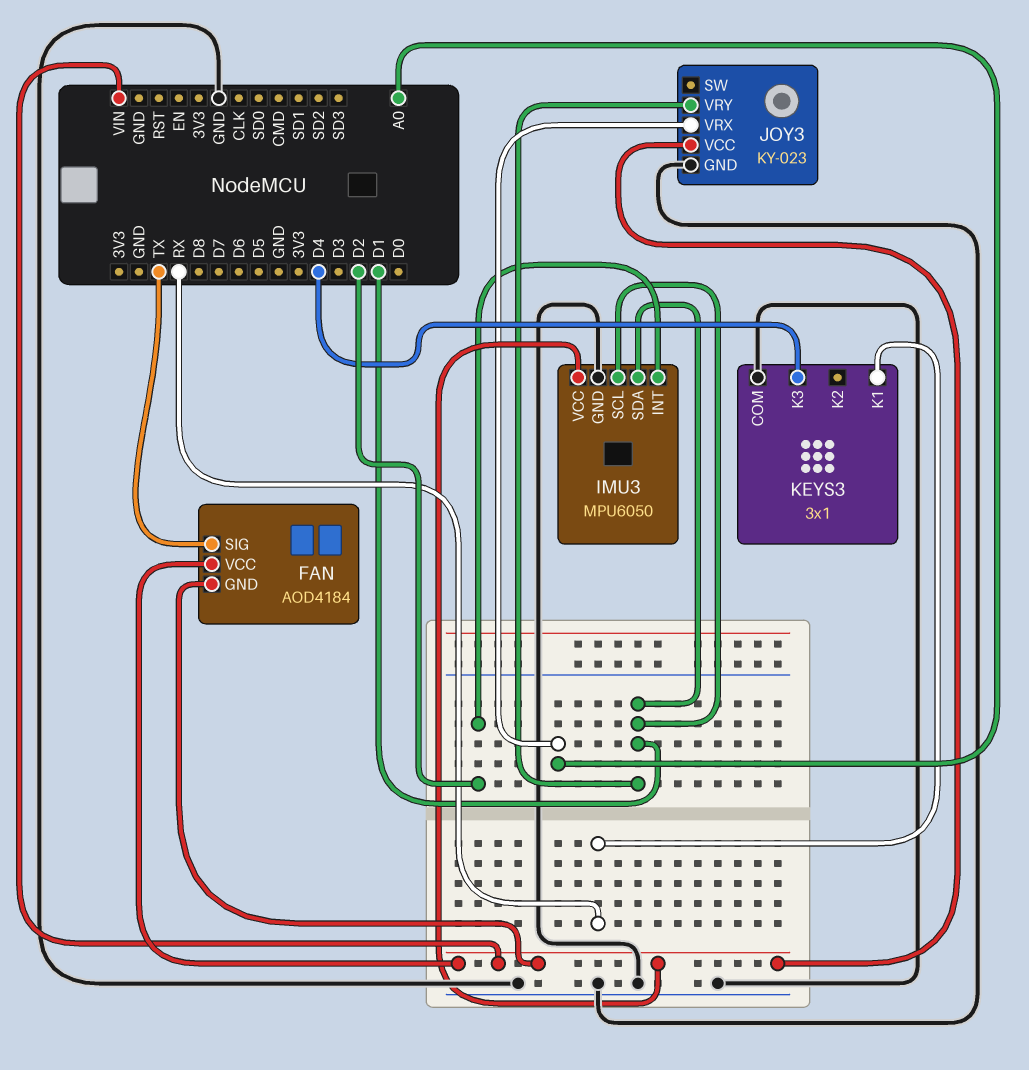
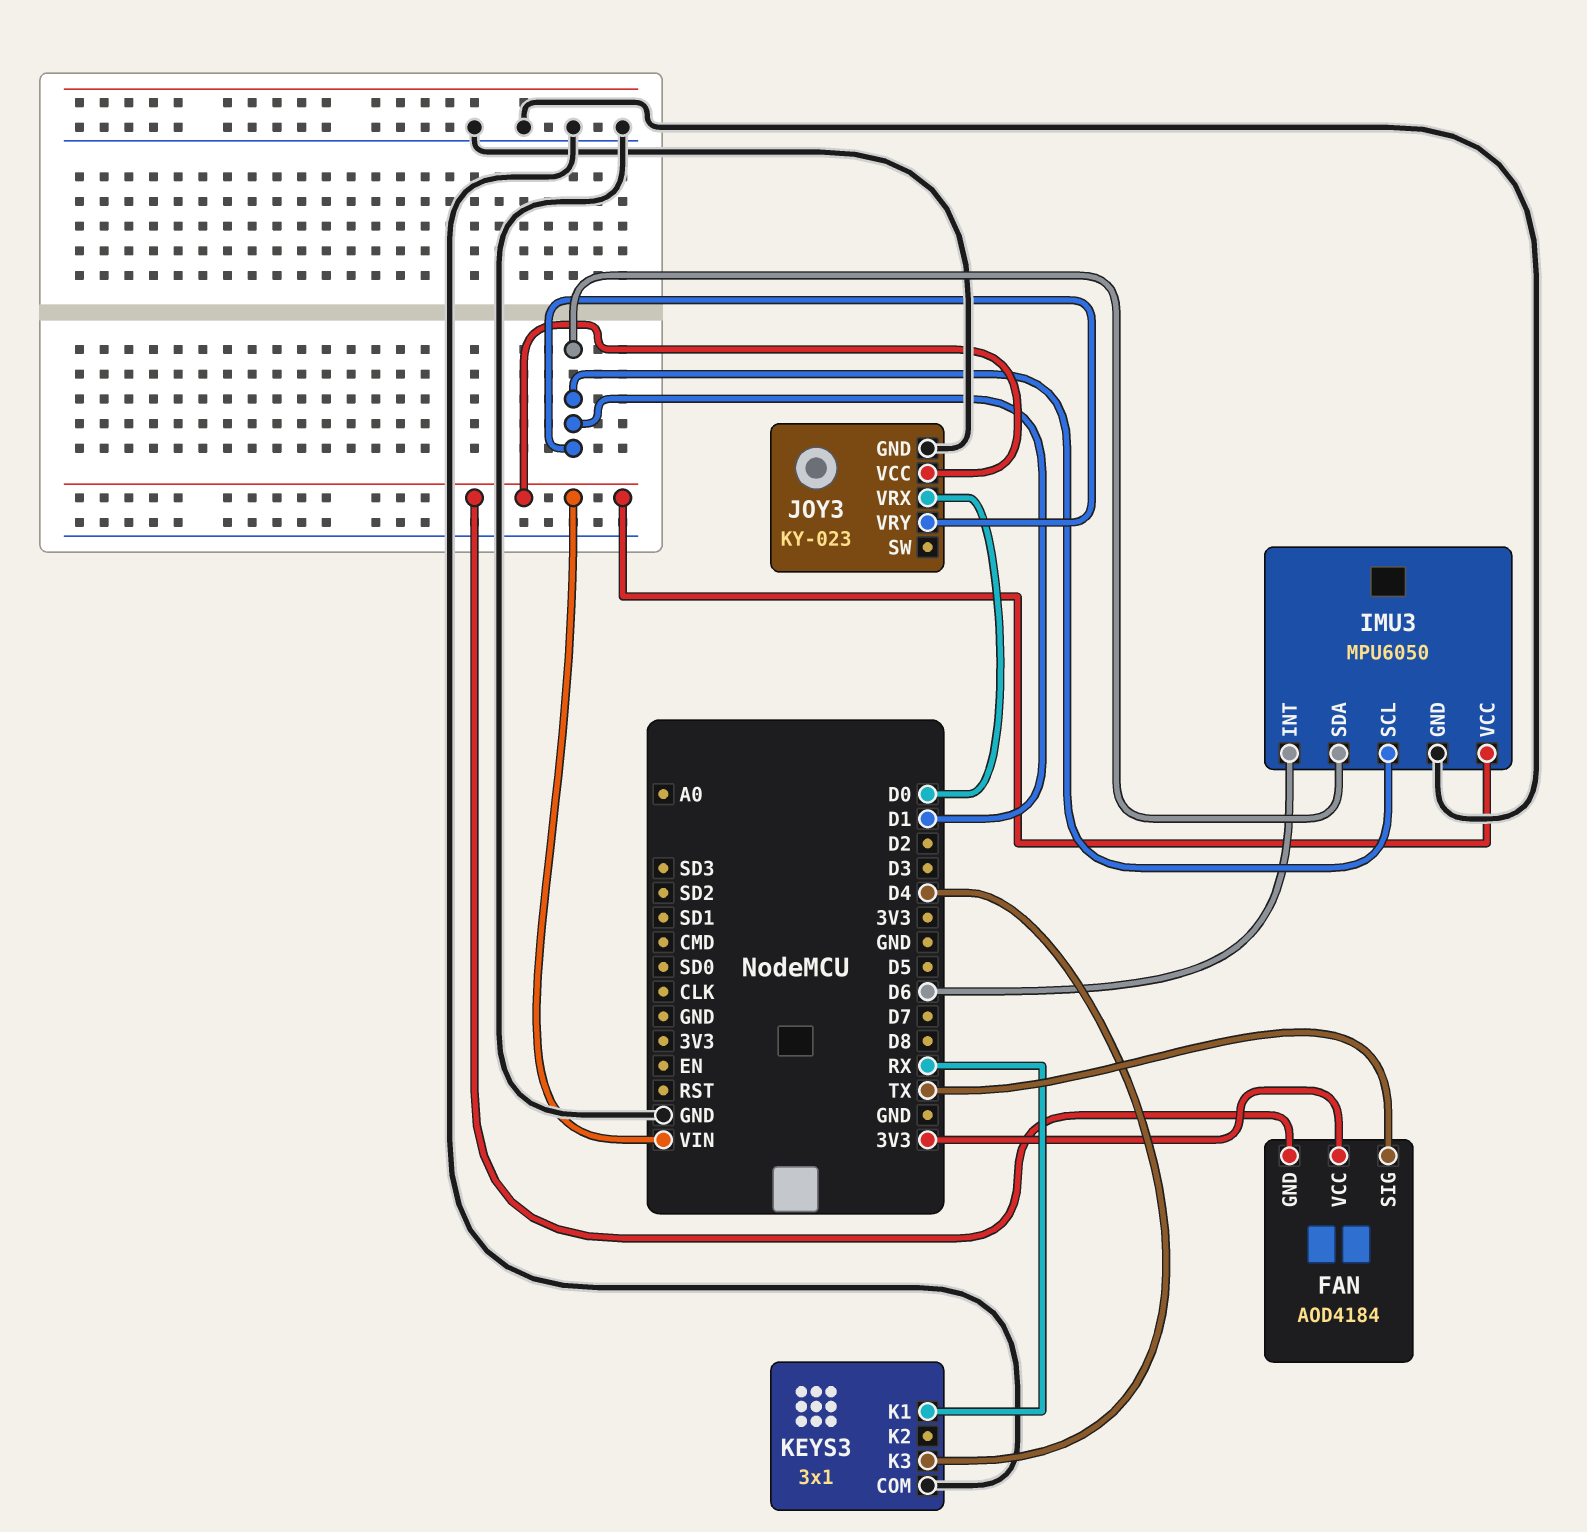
FAN pin VCC: VIN -> 3V3
IMU3 pin INT: D2 -> D6
JOY3 pin VRX: A0 -> D0

